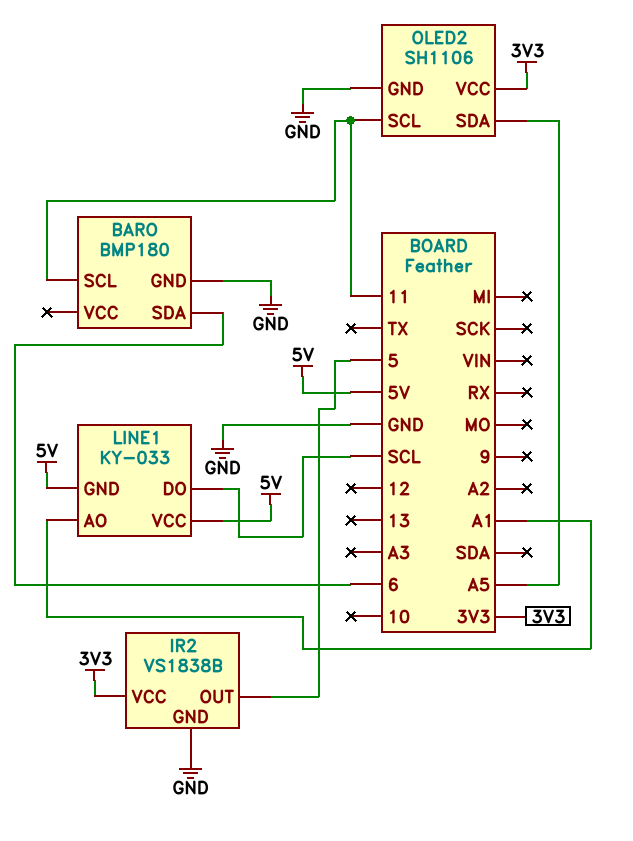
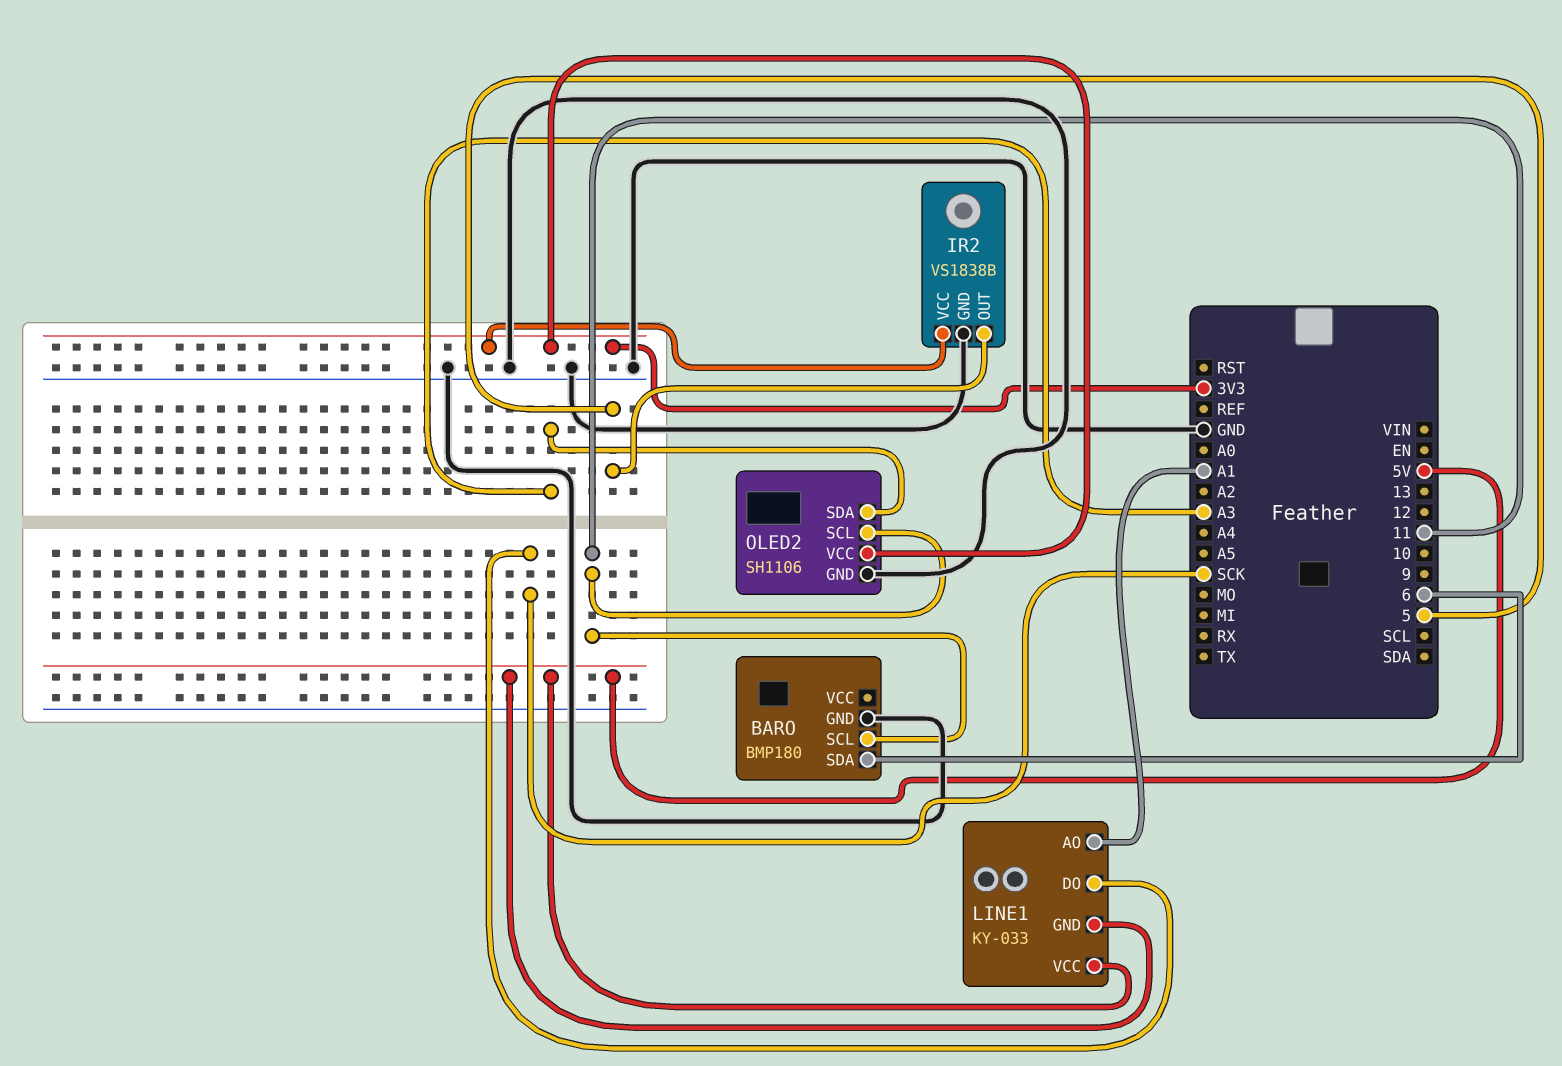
LINE1 pin DO: SCL -> SCK
OLED2 pin SDA: A5 -> A3

